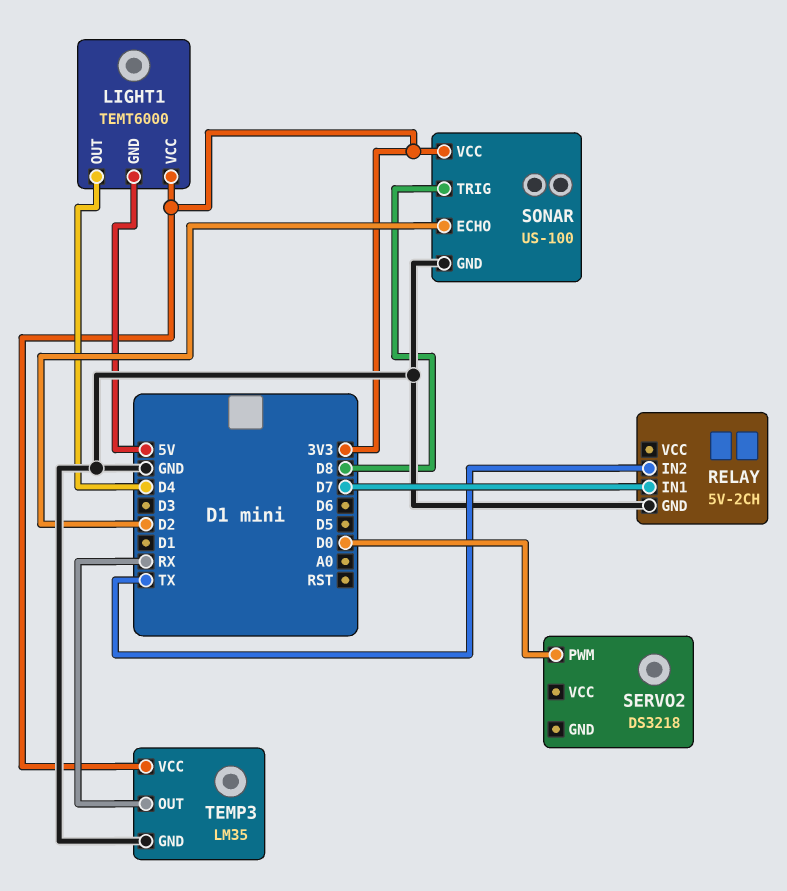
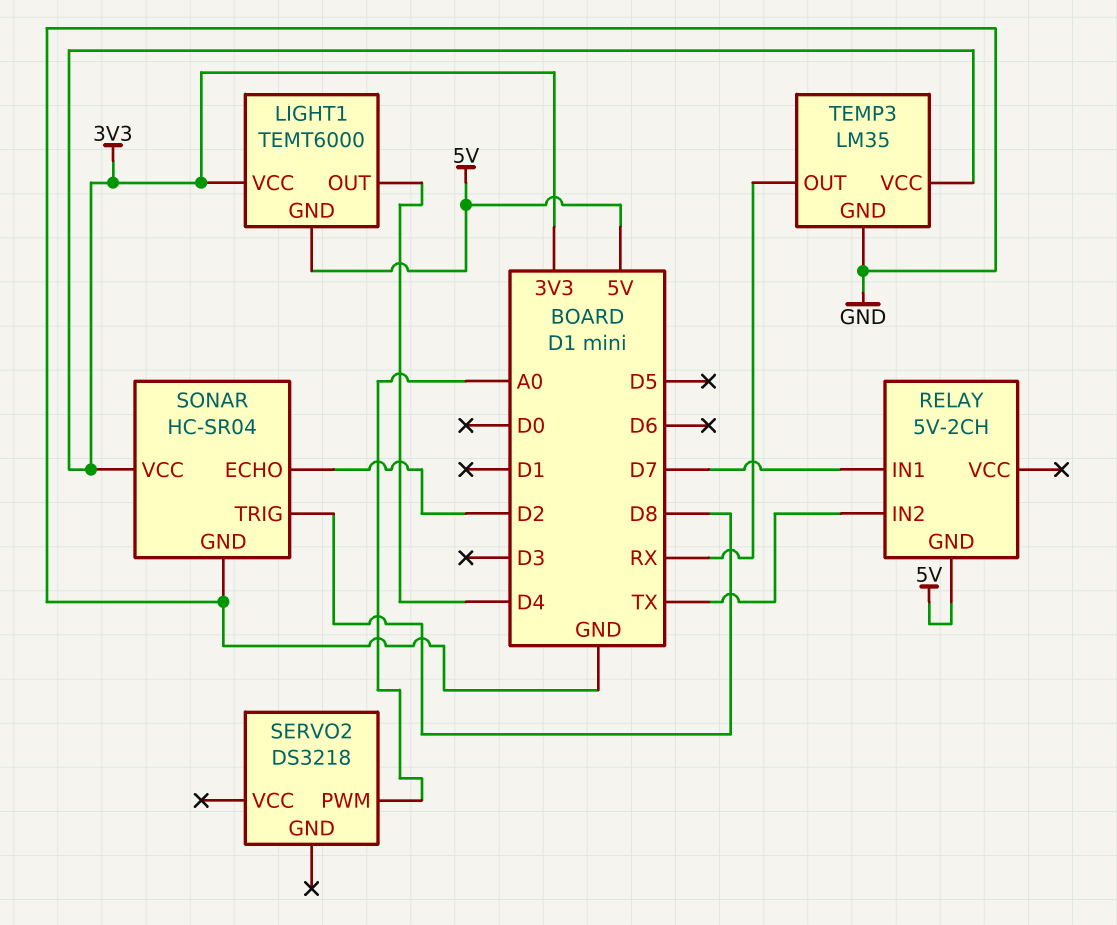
RELAY pin GND: GND -> 5V
SERVO2 pin PWM: D0 -> A0
SONAR: US-100 -> HC-SR04

